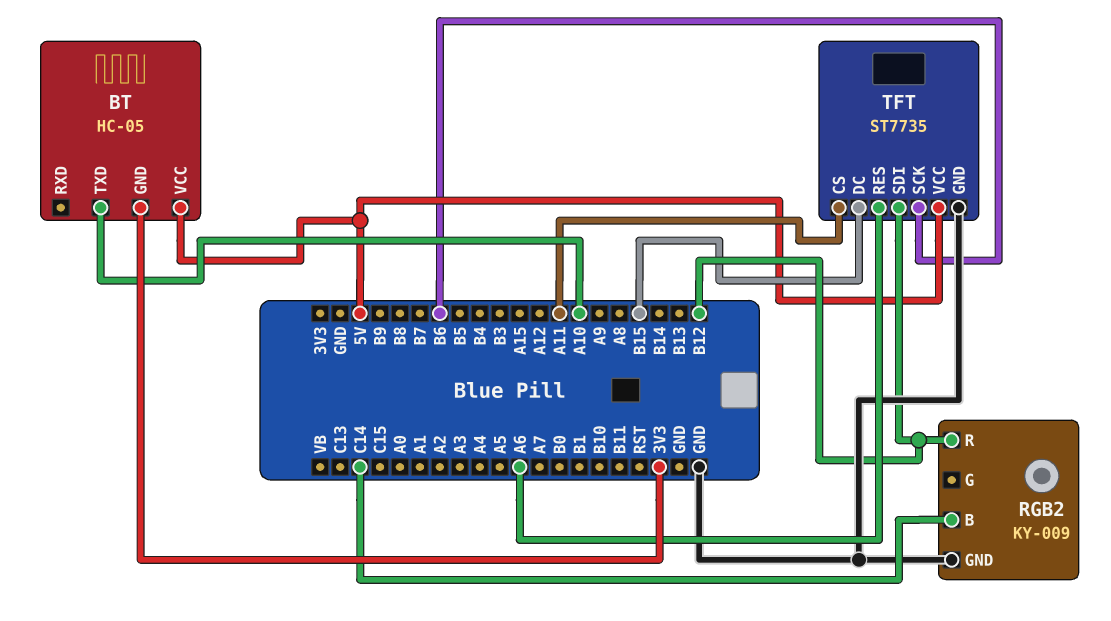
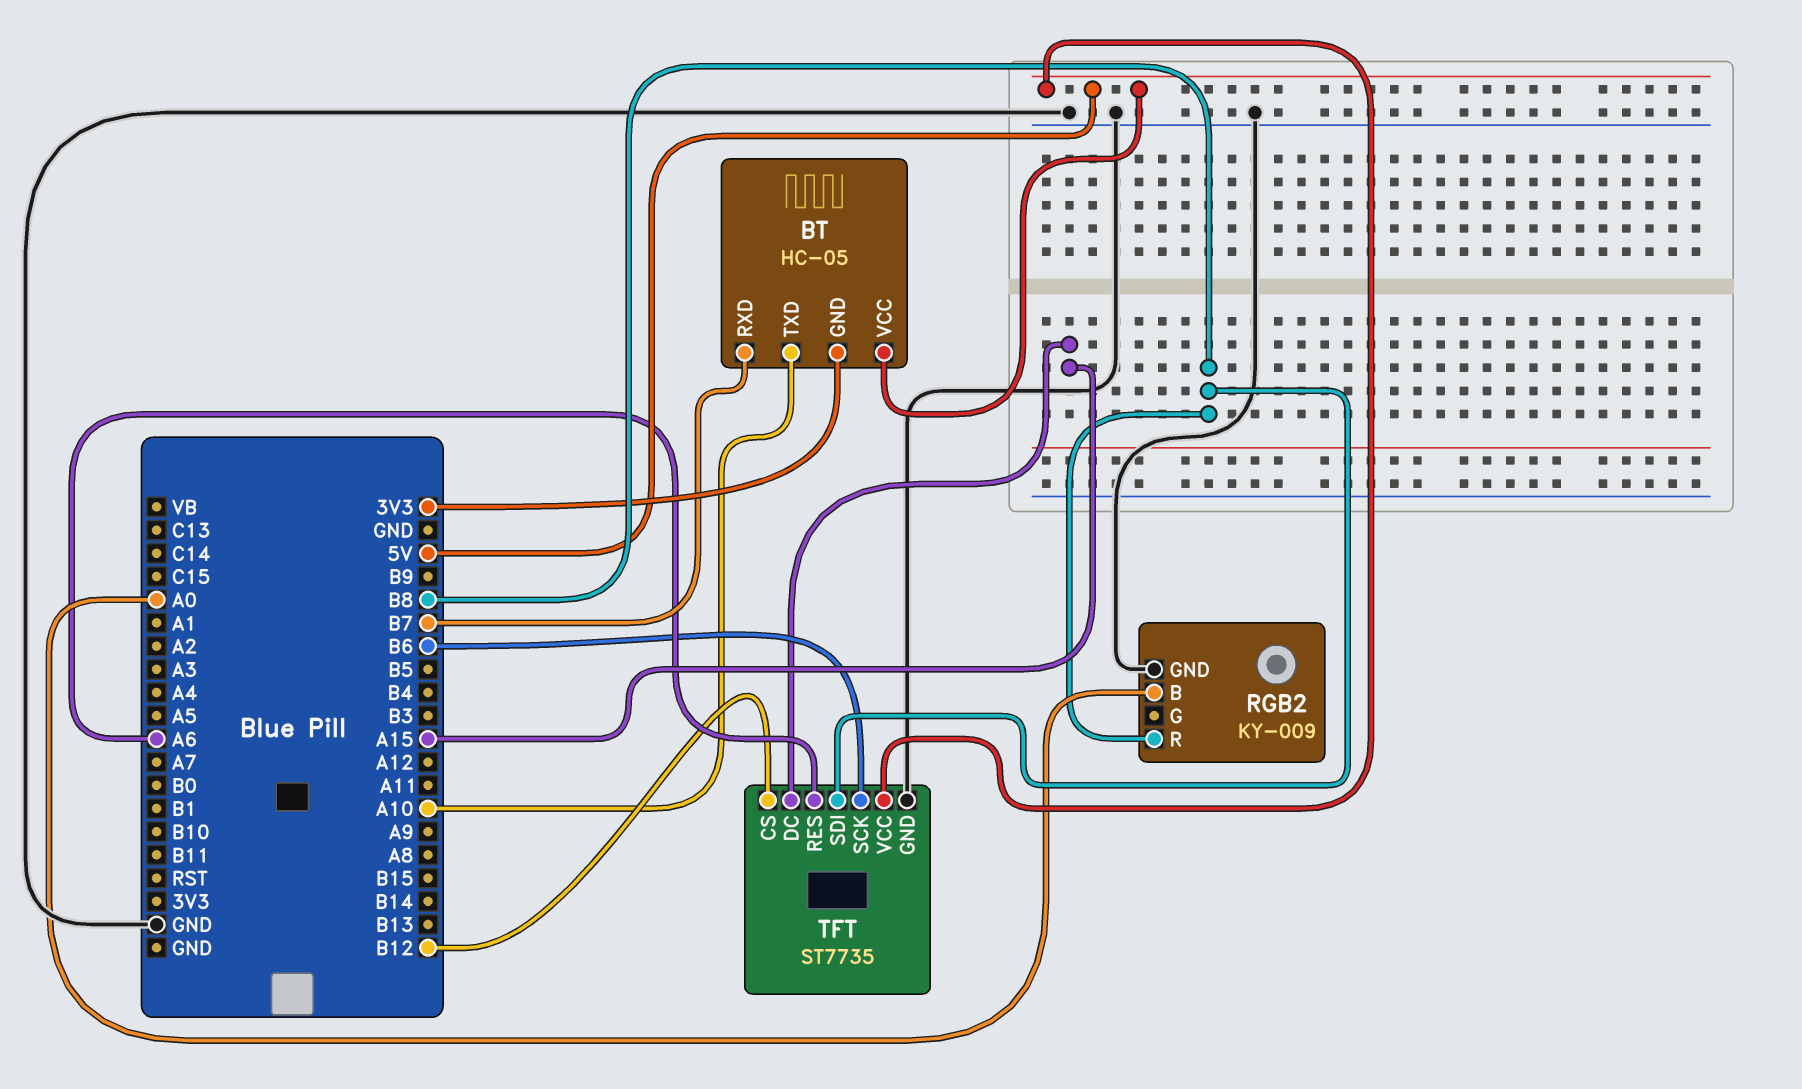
BT pin RXD: none -> B7
RGB2 pin B: C14 -> A0
RGB2 pin R: B12 -> B8
TFT pin CS: A11 -> B12
TFT pin DC: B15 -> A15
TFT pin SDI: B12 -> B8

